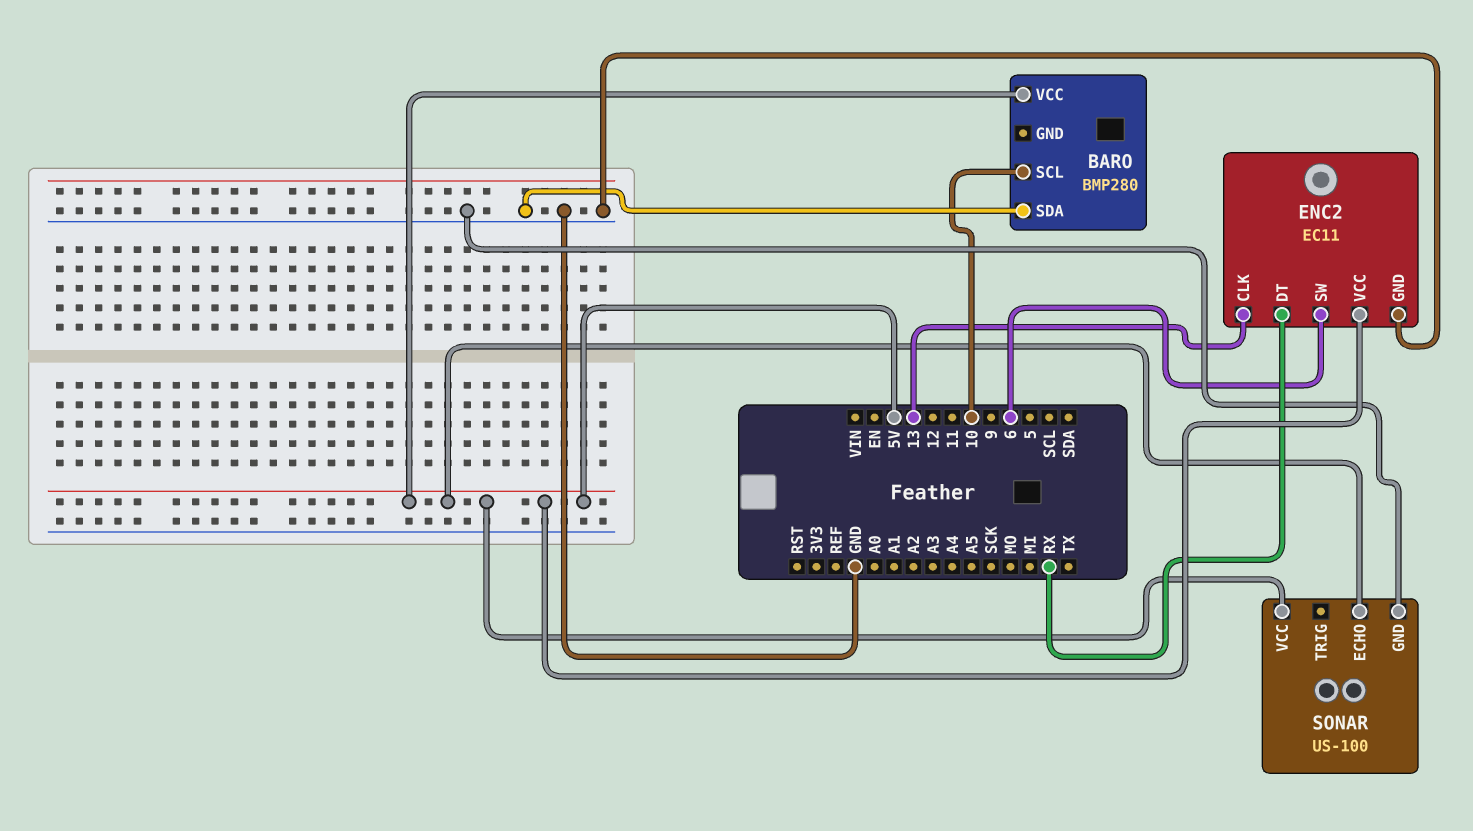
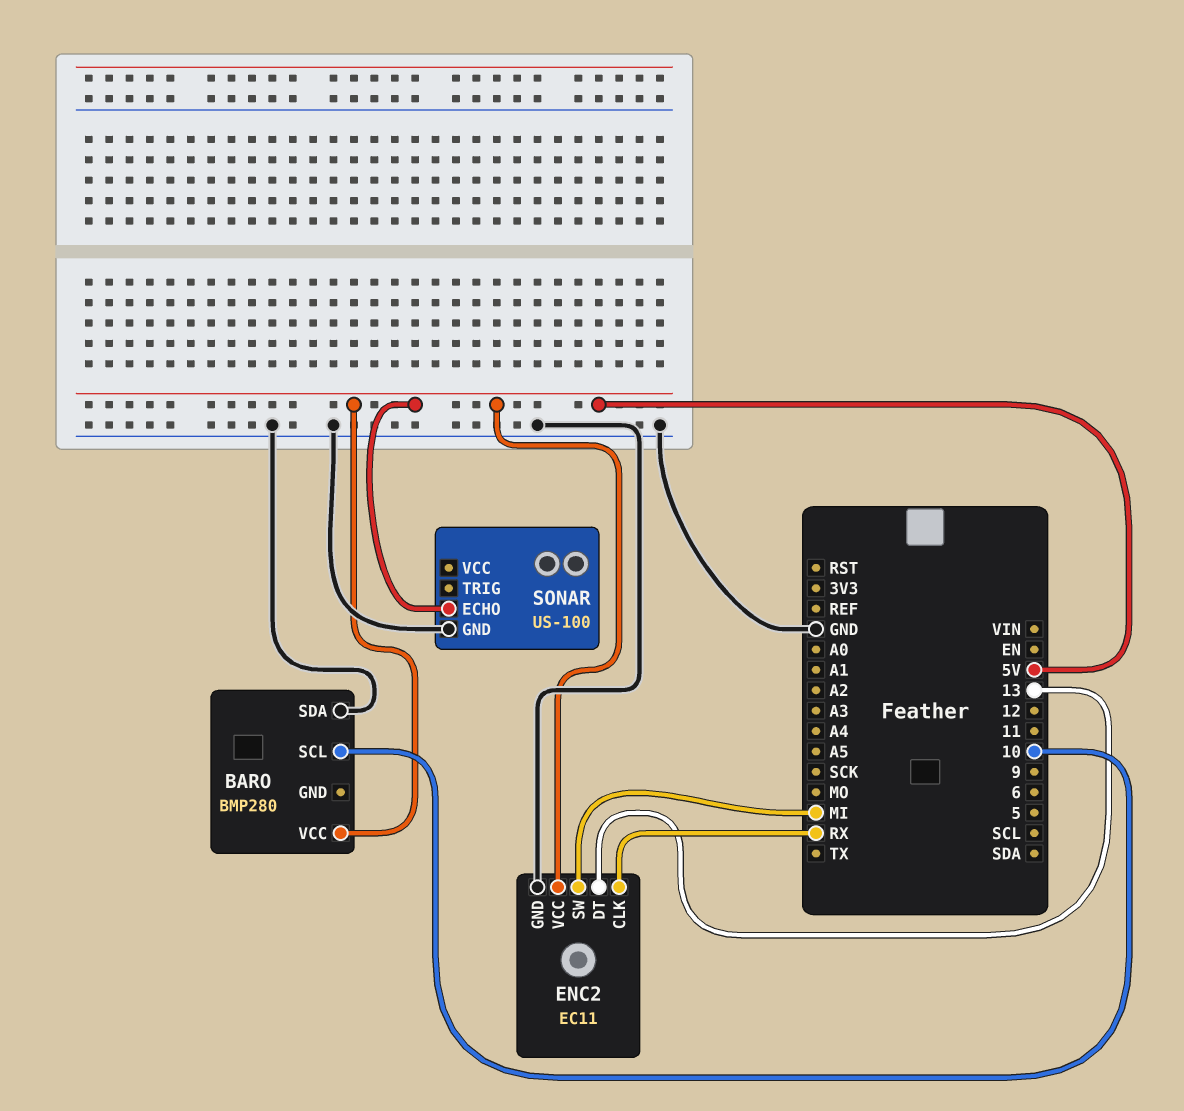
ENC2 pin CLK: 13 -> RX
ENC2 pin DT: RX -> 13
ENC2 pin SW: 6 -> MI
SONAR pin VCC: 5V -> none

